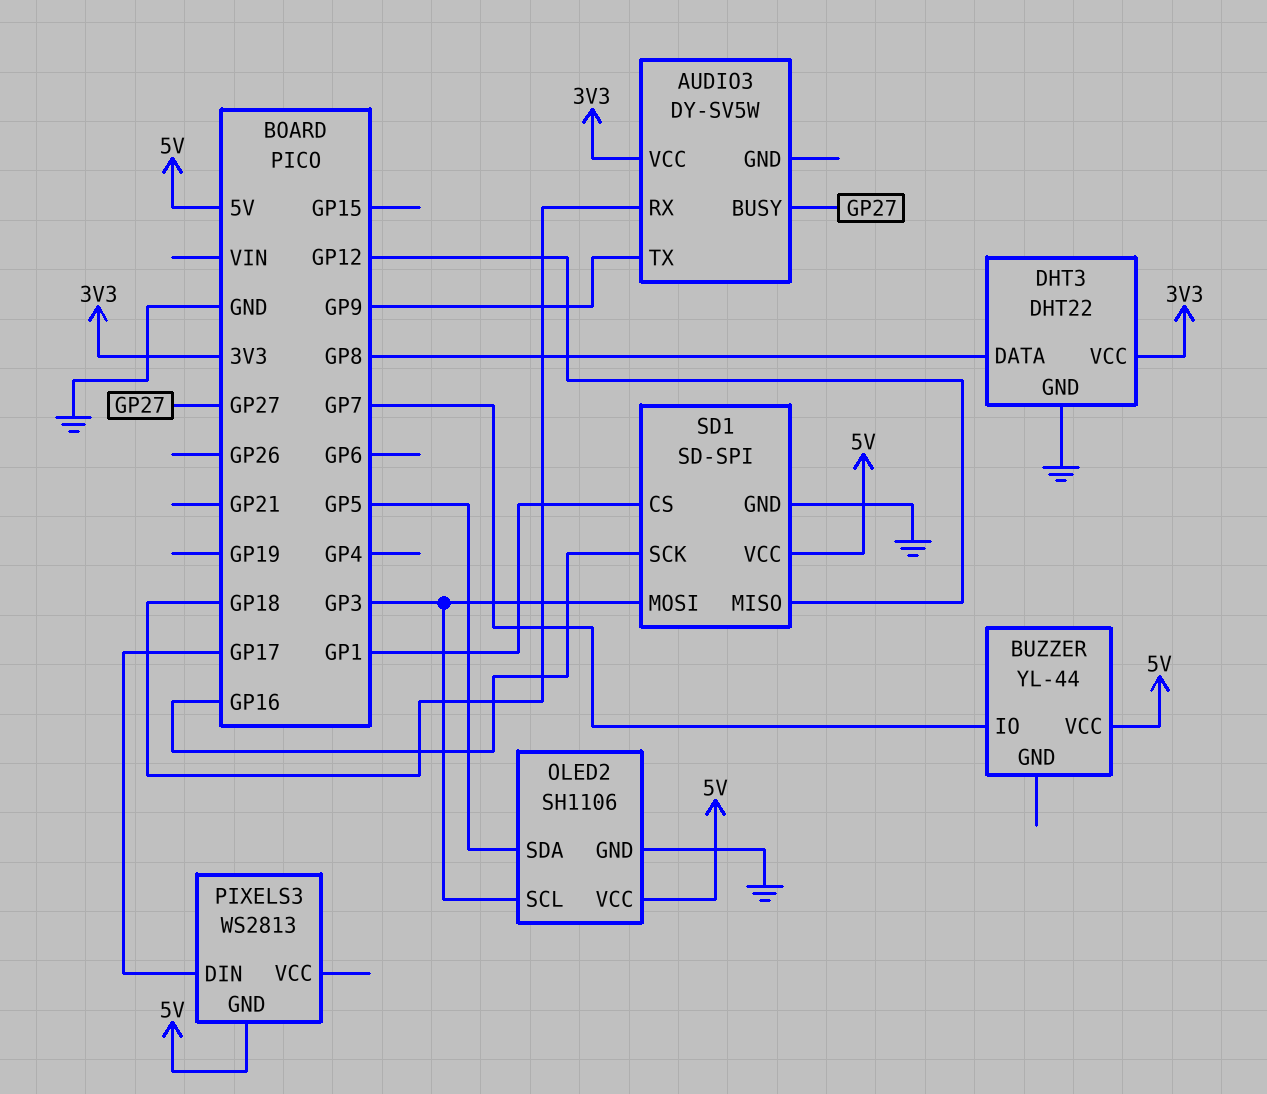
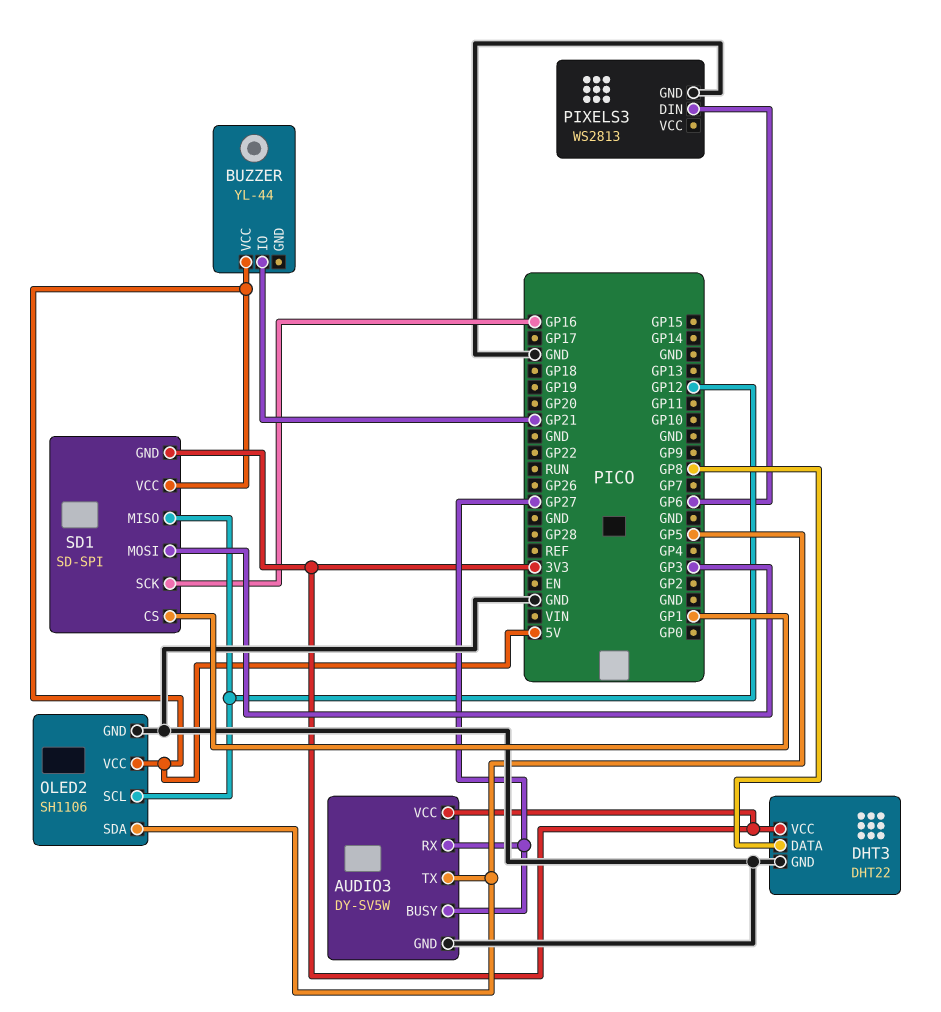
AUDIO3 pin GND: none -> GND
AUDIO3 pin RX: GP18 -> GP27
AUDIO3 pin TX: GP9 -> GP5
BUZZER pin IO: GP7 -> GP21
OLED2 pin SCL: GP3 -> GP12
PIXELS3 pin DIN: GP17 -> GP6
PIXELS3 pin GND: 5V -> GND
SD1 pin GND: GND -> 3V3

